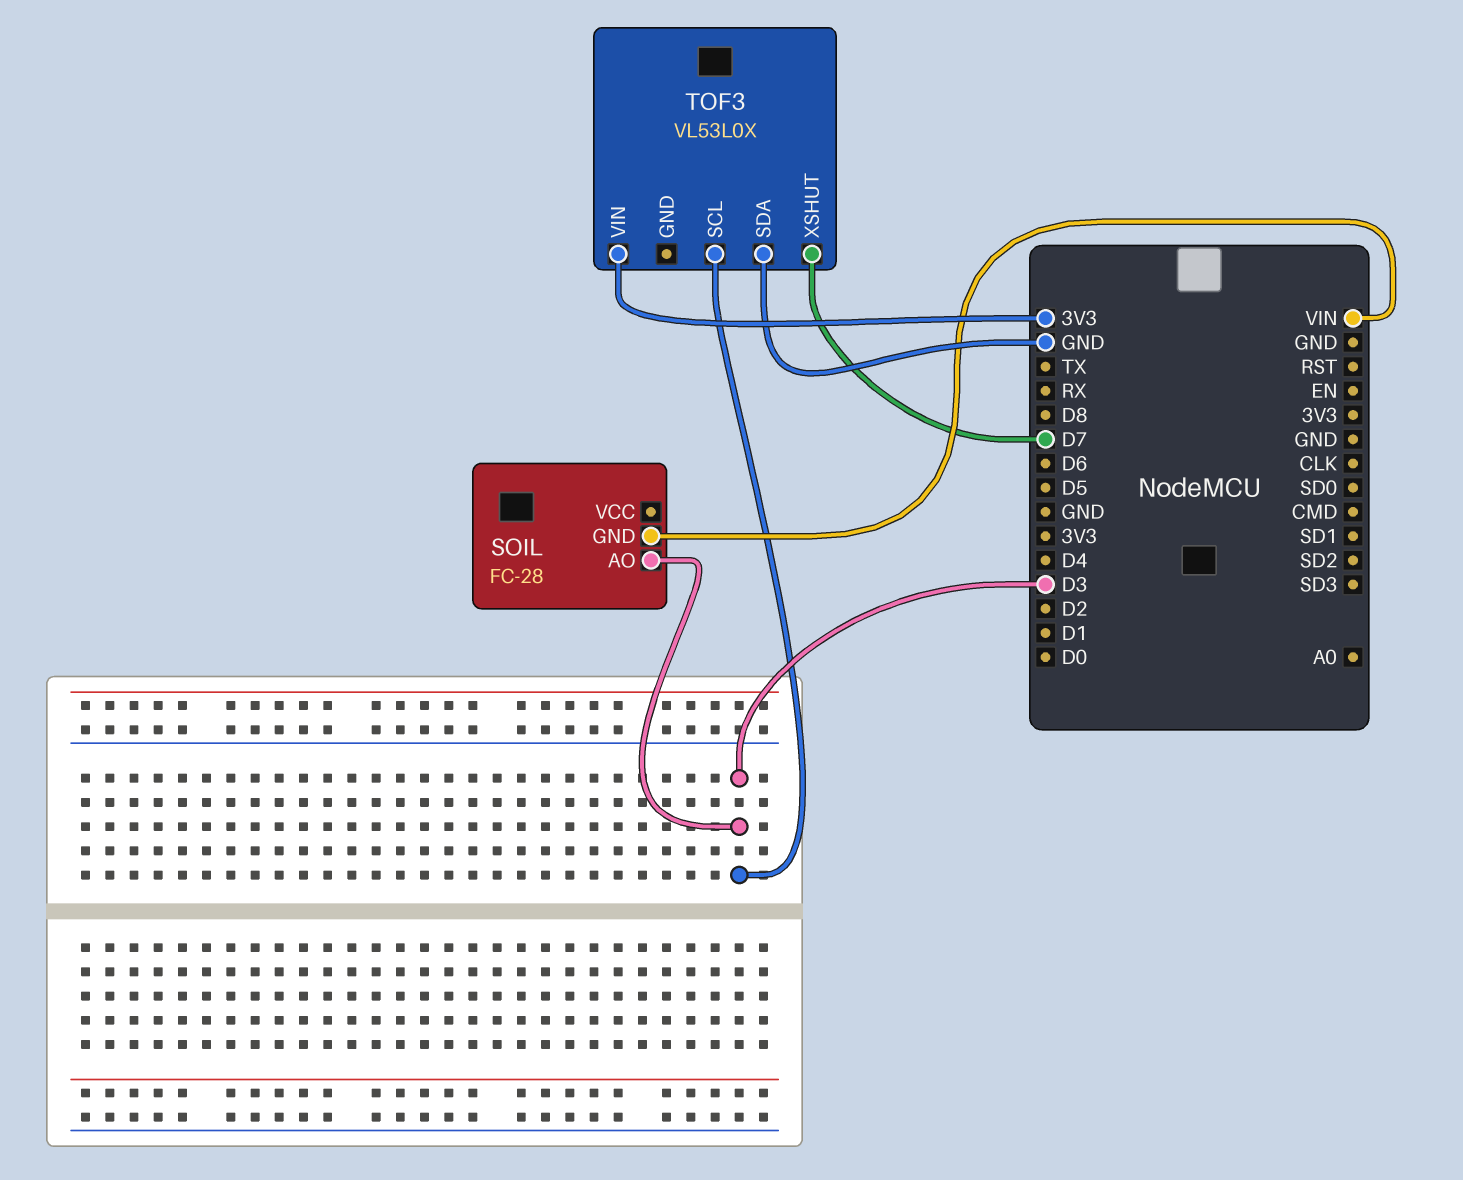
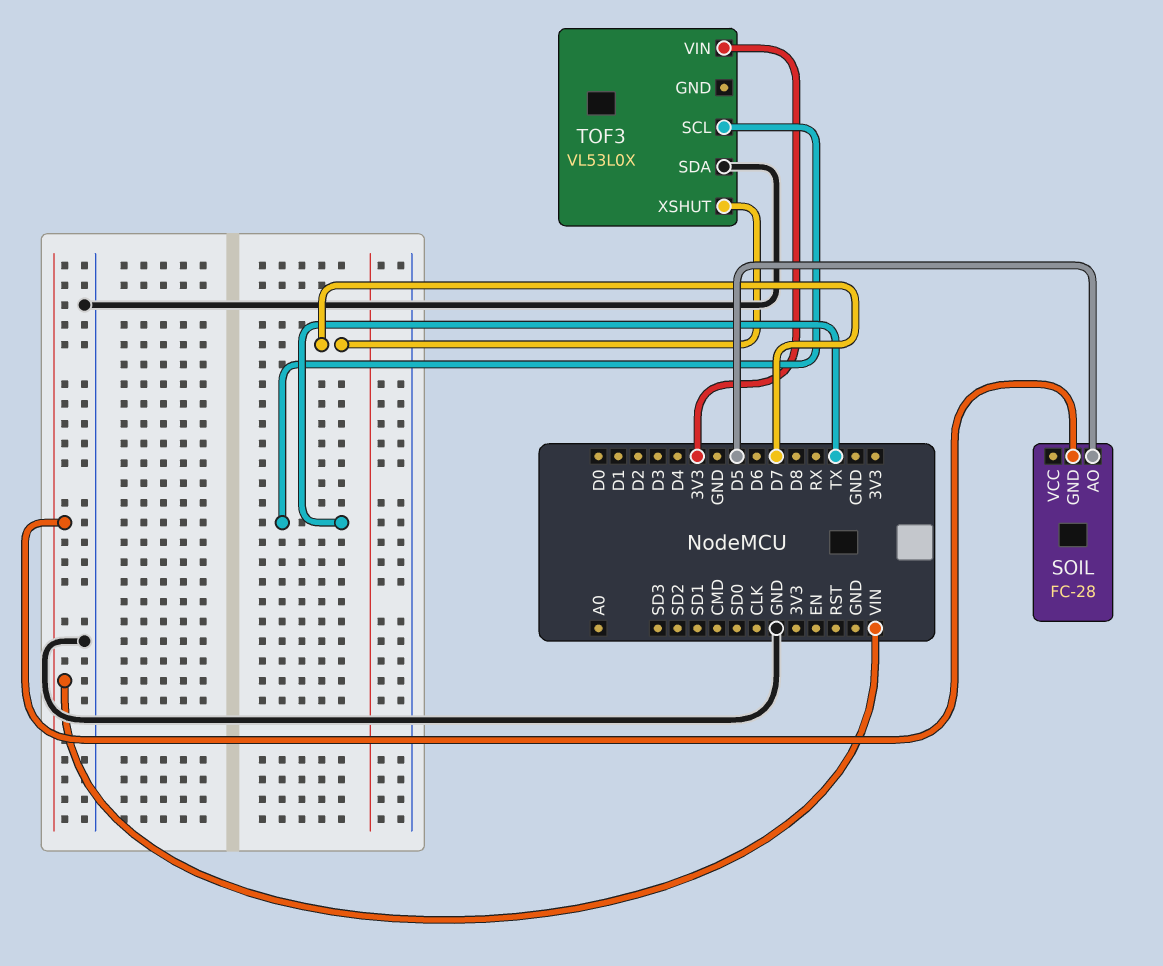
SOIL pin AO: D3 -> D5
TOF3 pin SCL: D3 -> TX

